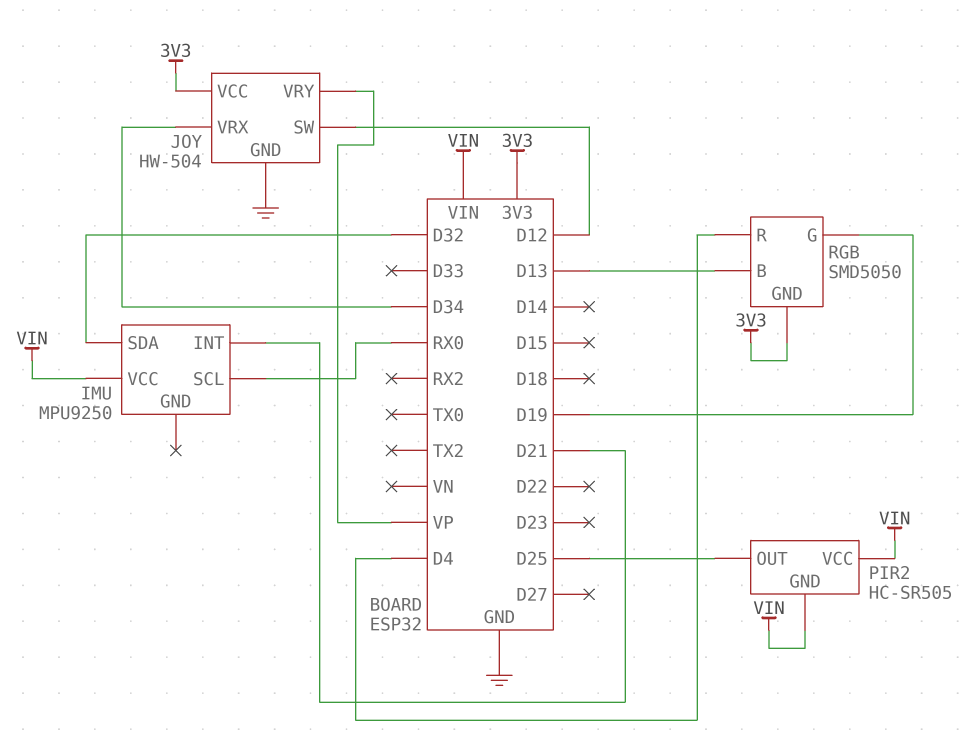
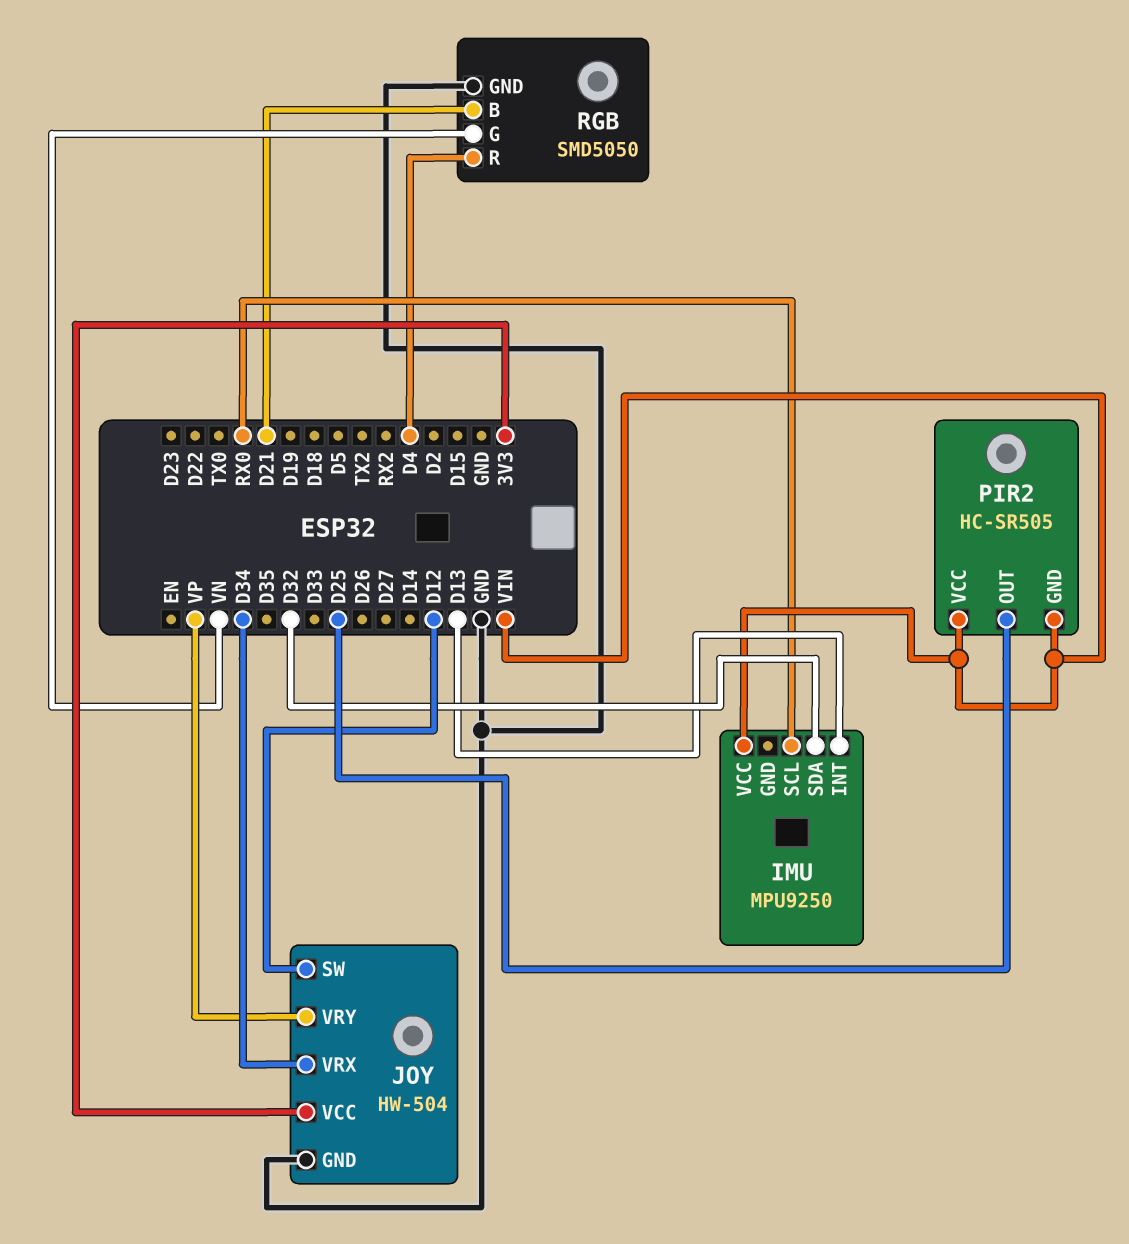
IMU pin INT: D21 -> D13
RGB pin B: D13 -> D21
RGB pin G: D19 -> VN
RGB pin GND: 3V3 -> GND

